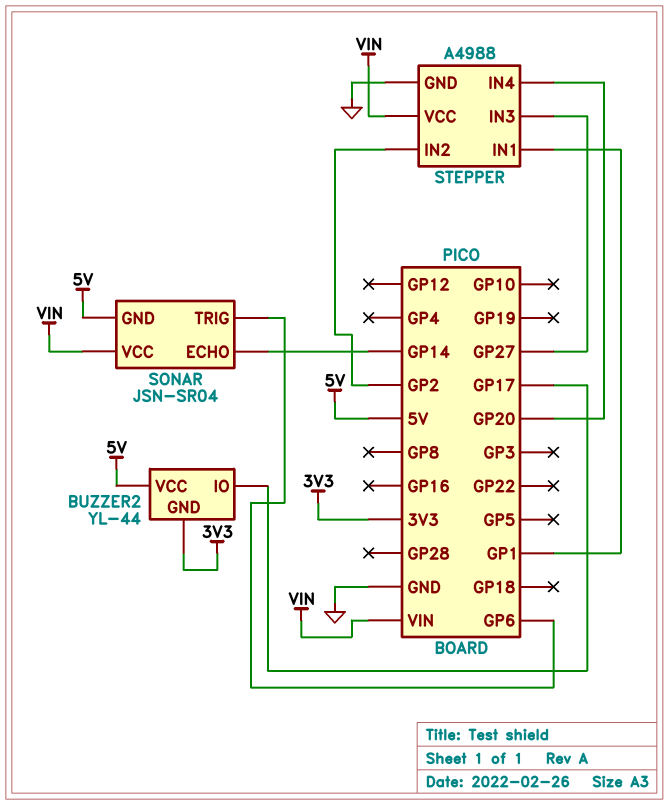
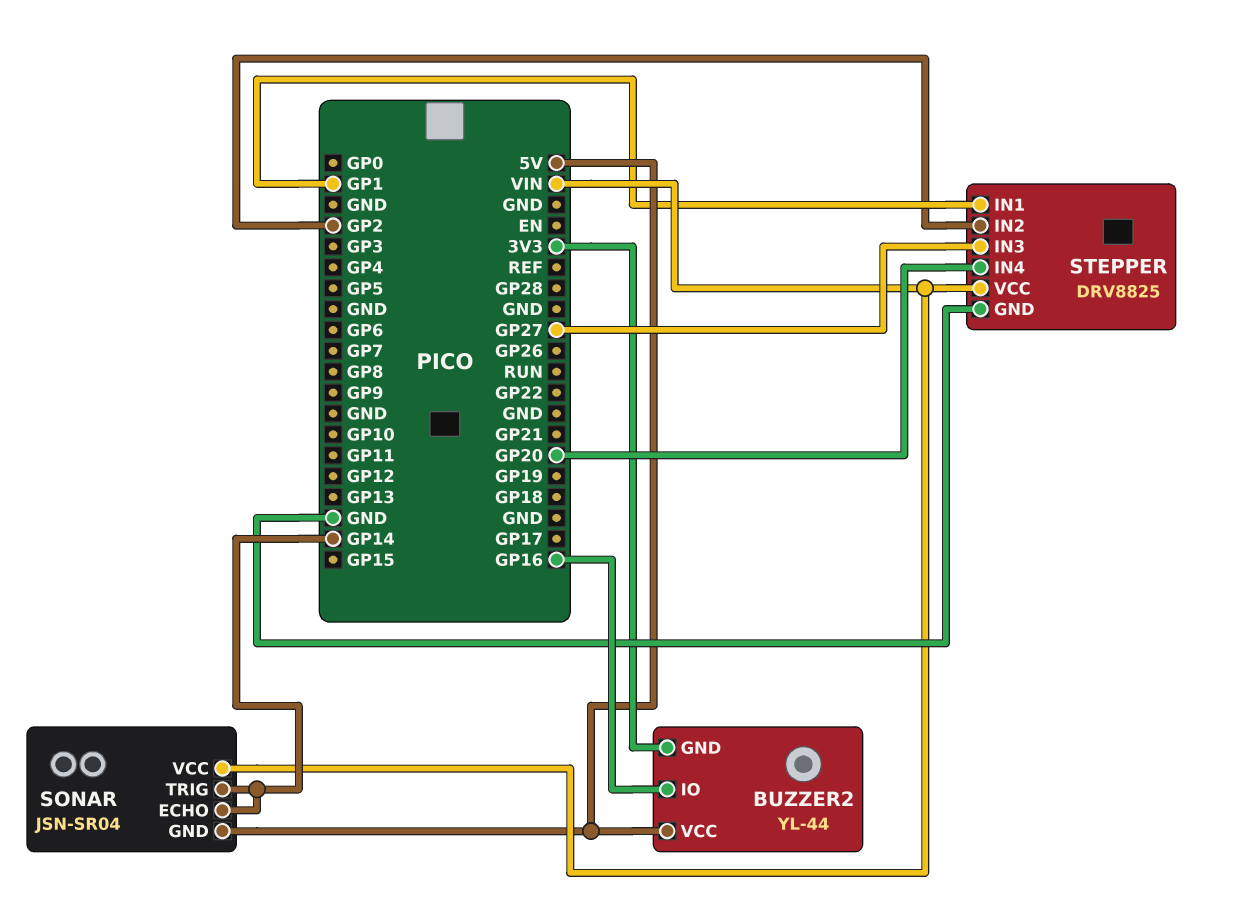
BUZZER2 pin IO: GP17 -> GP16
SONAR pin TRIG: GP6 -> GP14
STEPPER: A4988 -> DRV8825

